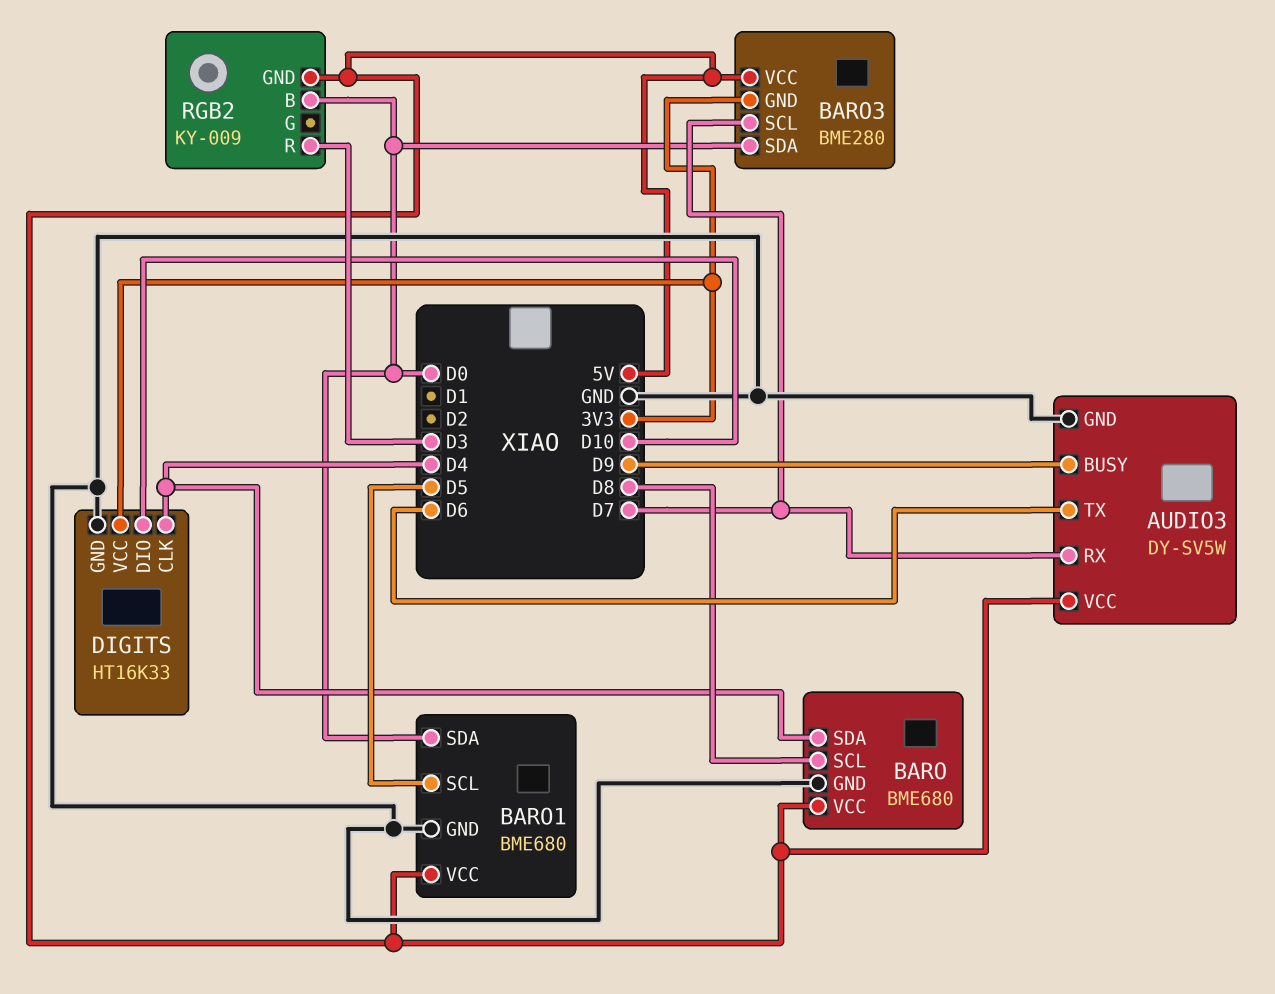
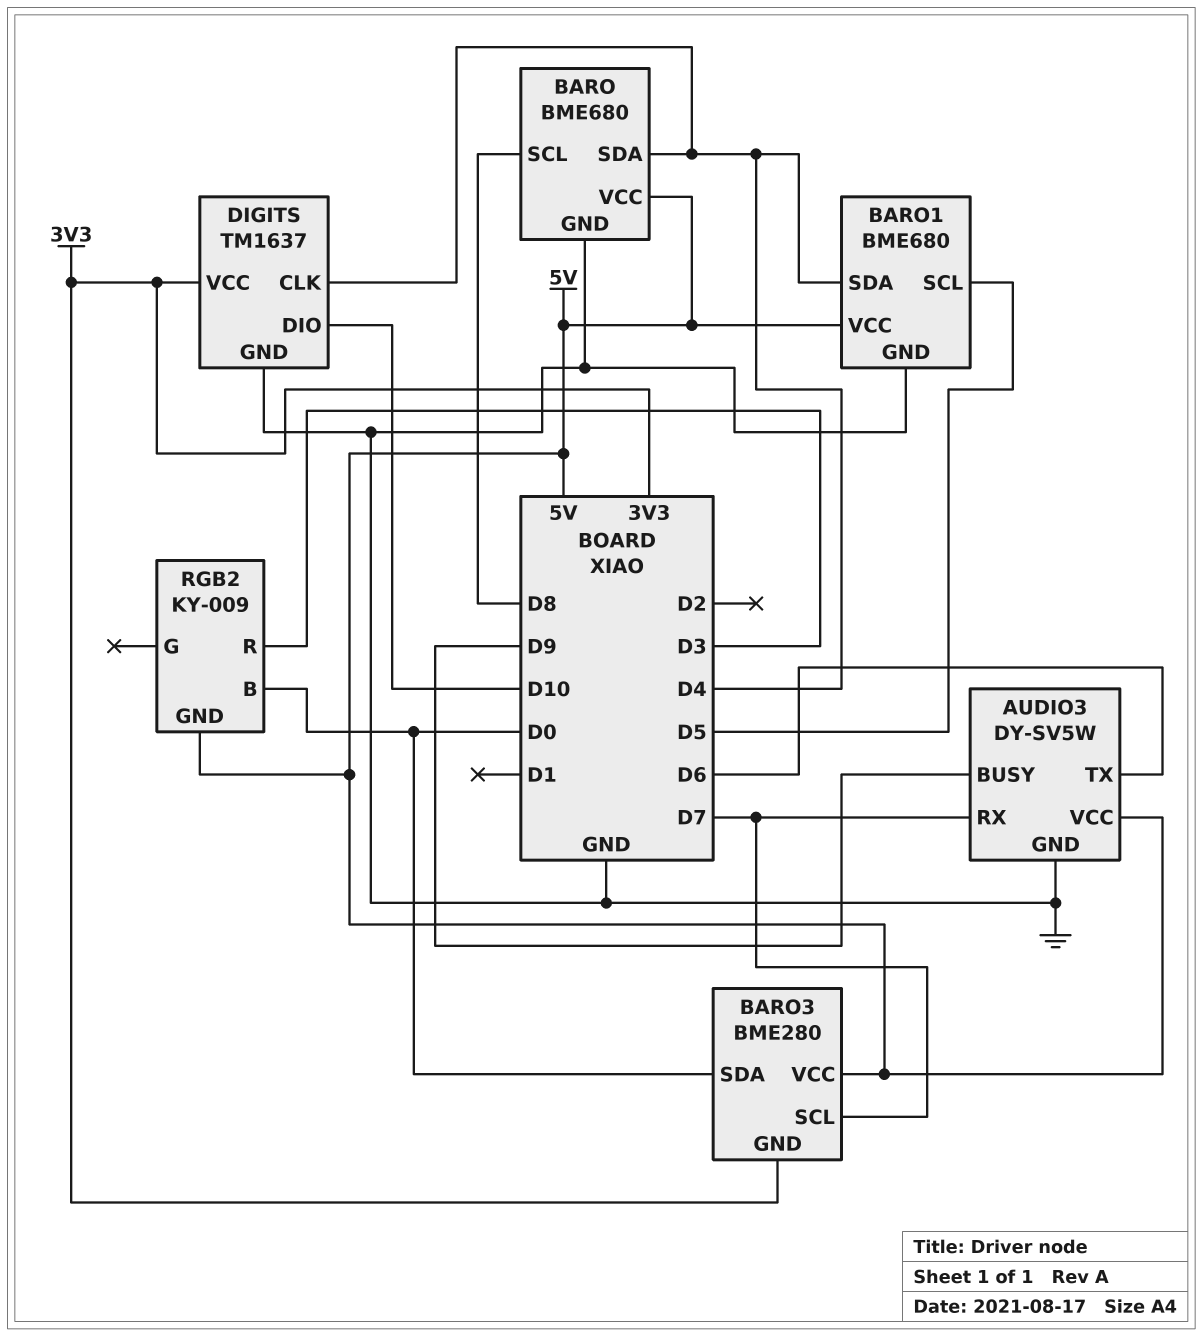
BARO1 pin SDA: D0 -> D4
DIGITS: HT16K33 -> TM1637

